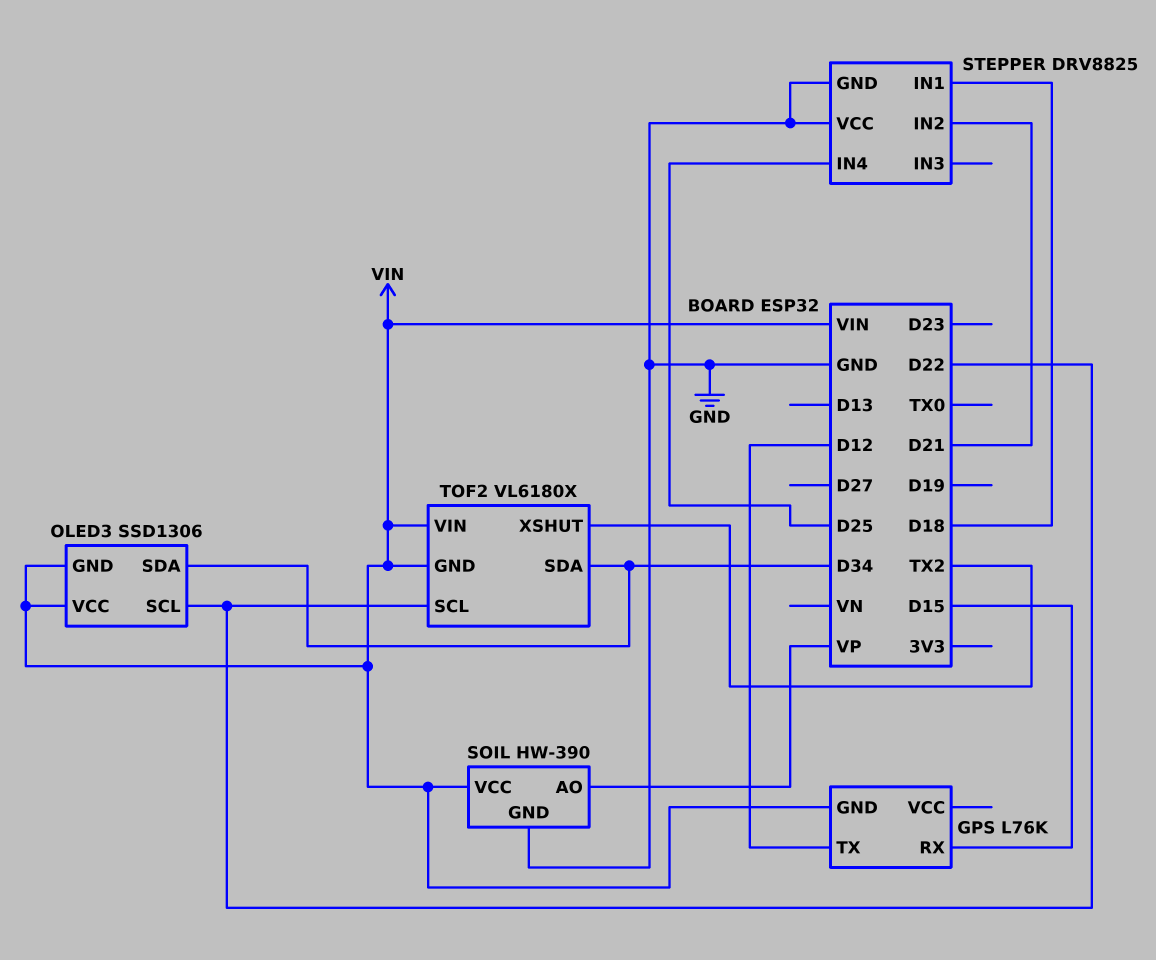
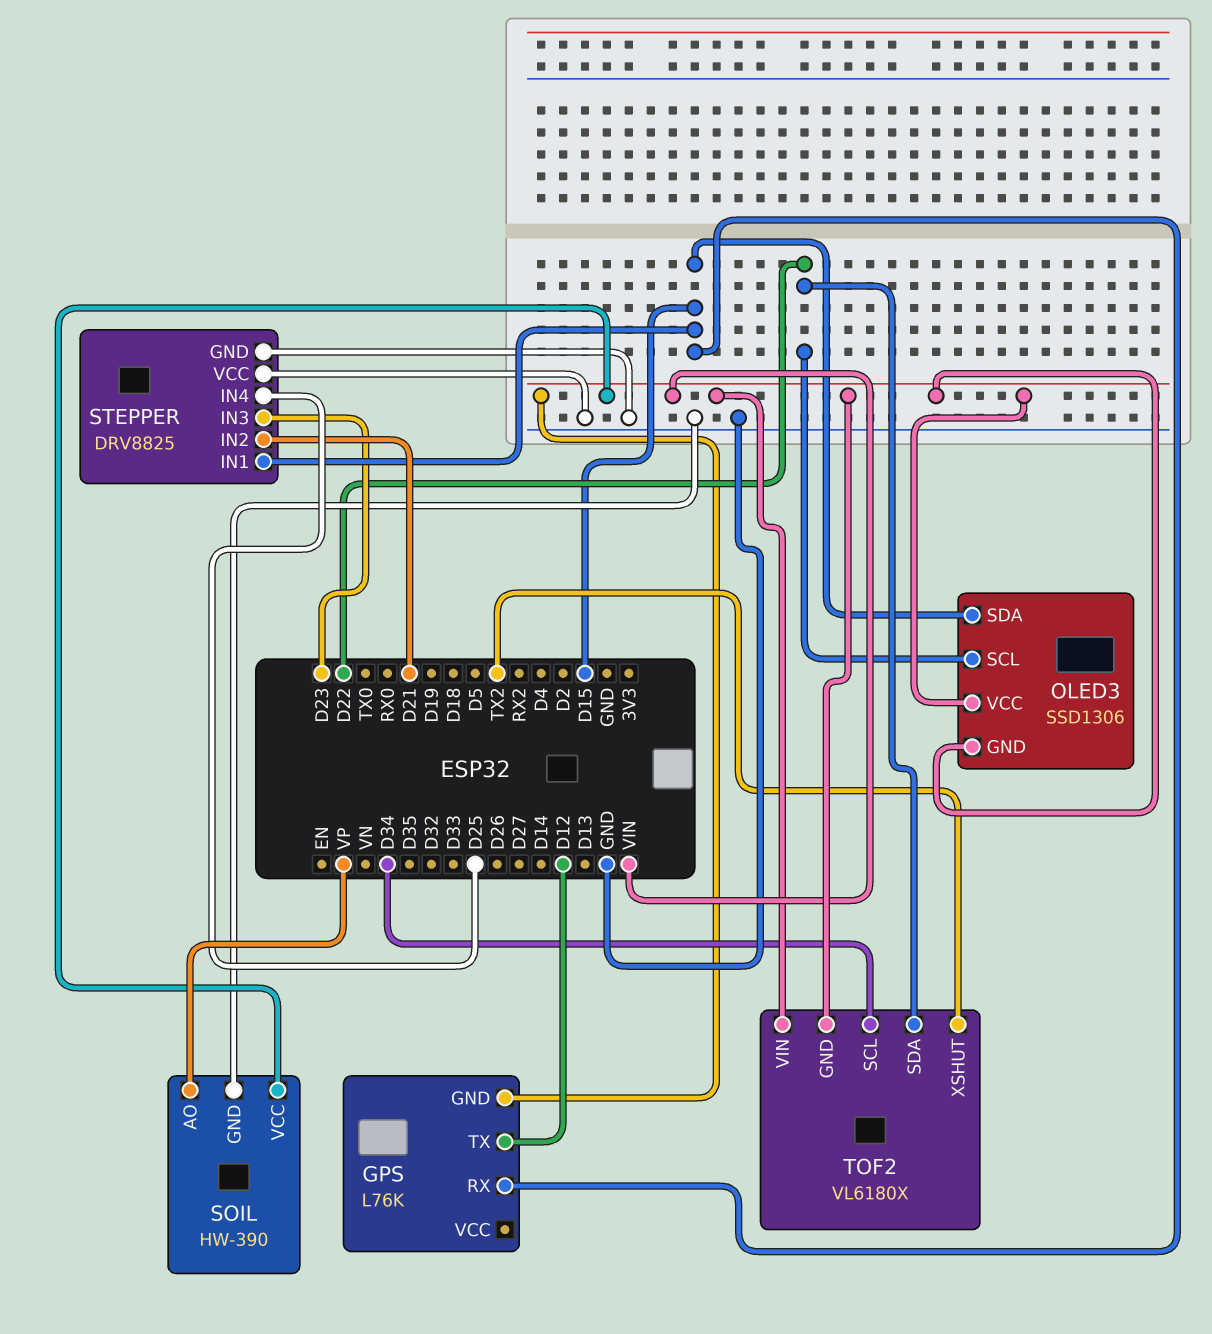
OLED3 pin SDA: D34 -> D15
STEPPER pin IN1: D18 -> D15
STEPPER pin IN3: none -> D23
TOF2 pin SCL: D22 -> D34
TOF2 pin SDA: D34 -> D22

